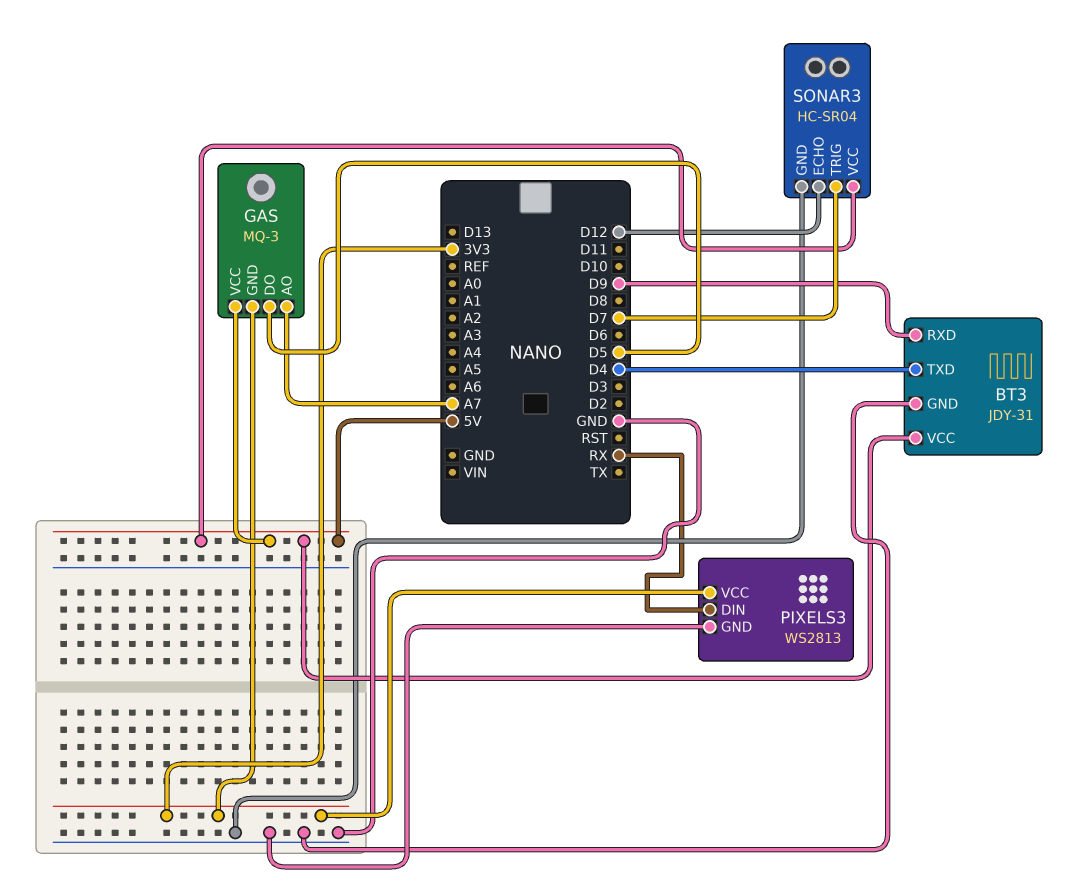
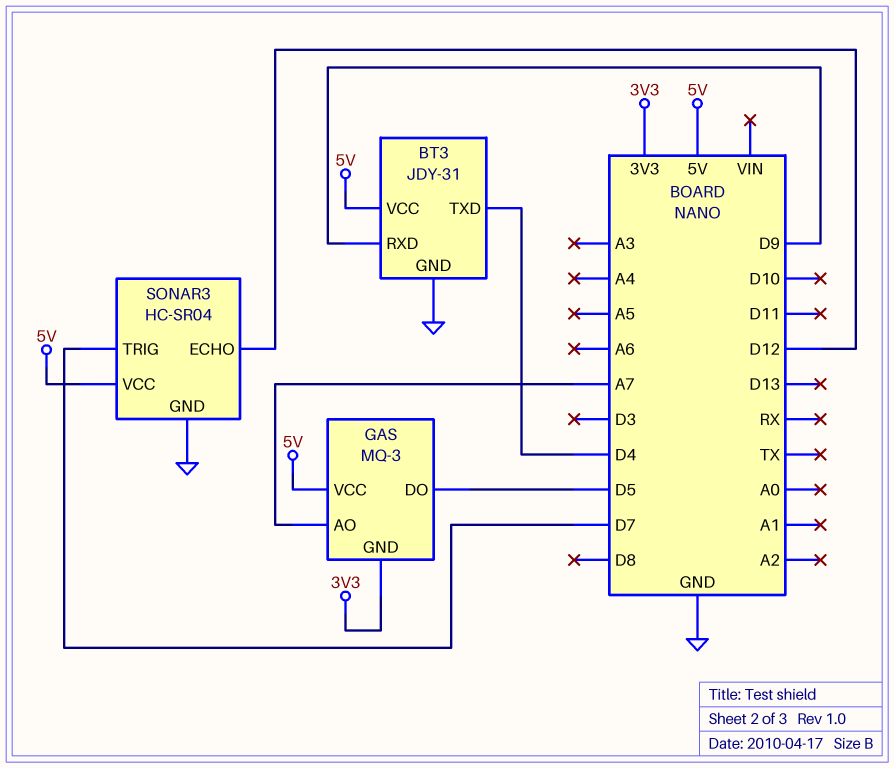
PIXELS3: WS2813 -> none
PIXELS3 pin DIN: RX -> none
PIXELS3 pin GND: GND -> none
PIXELS3 pin VCC: 3V3 -> none

